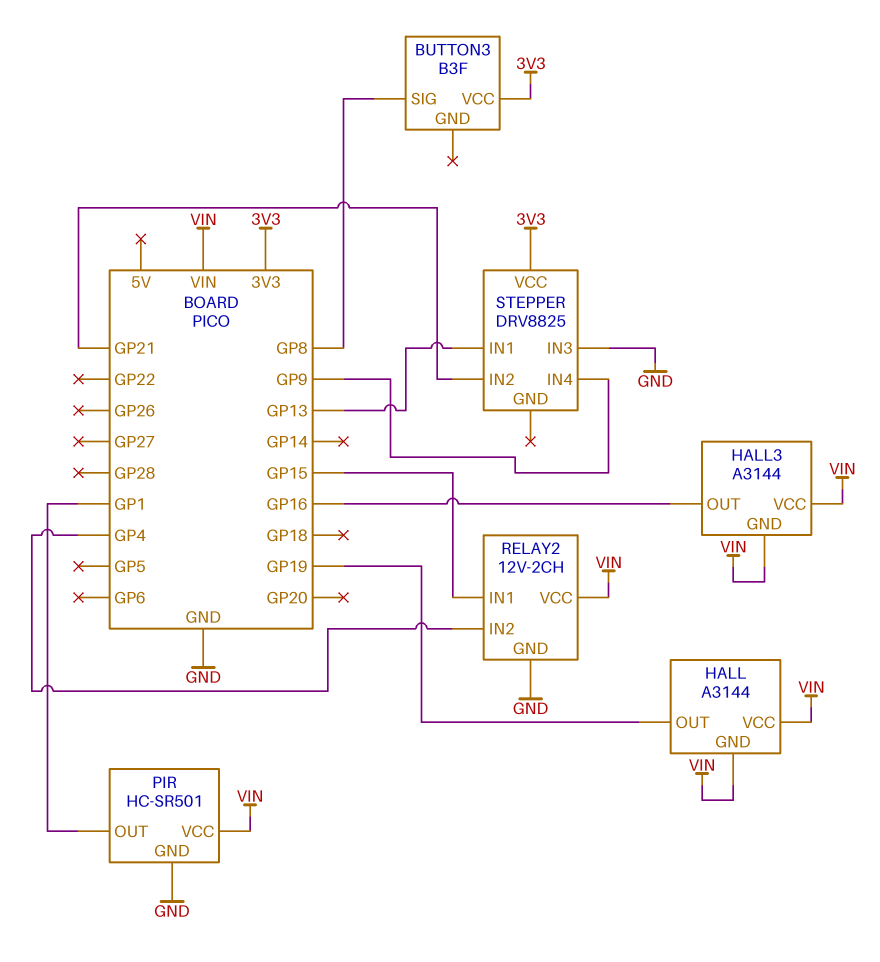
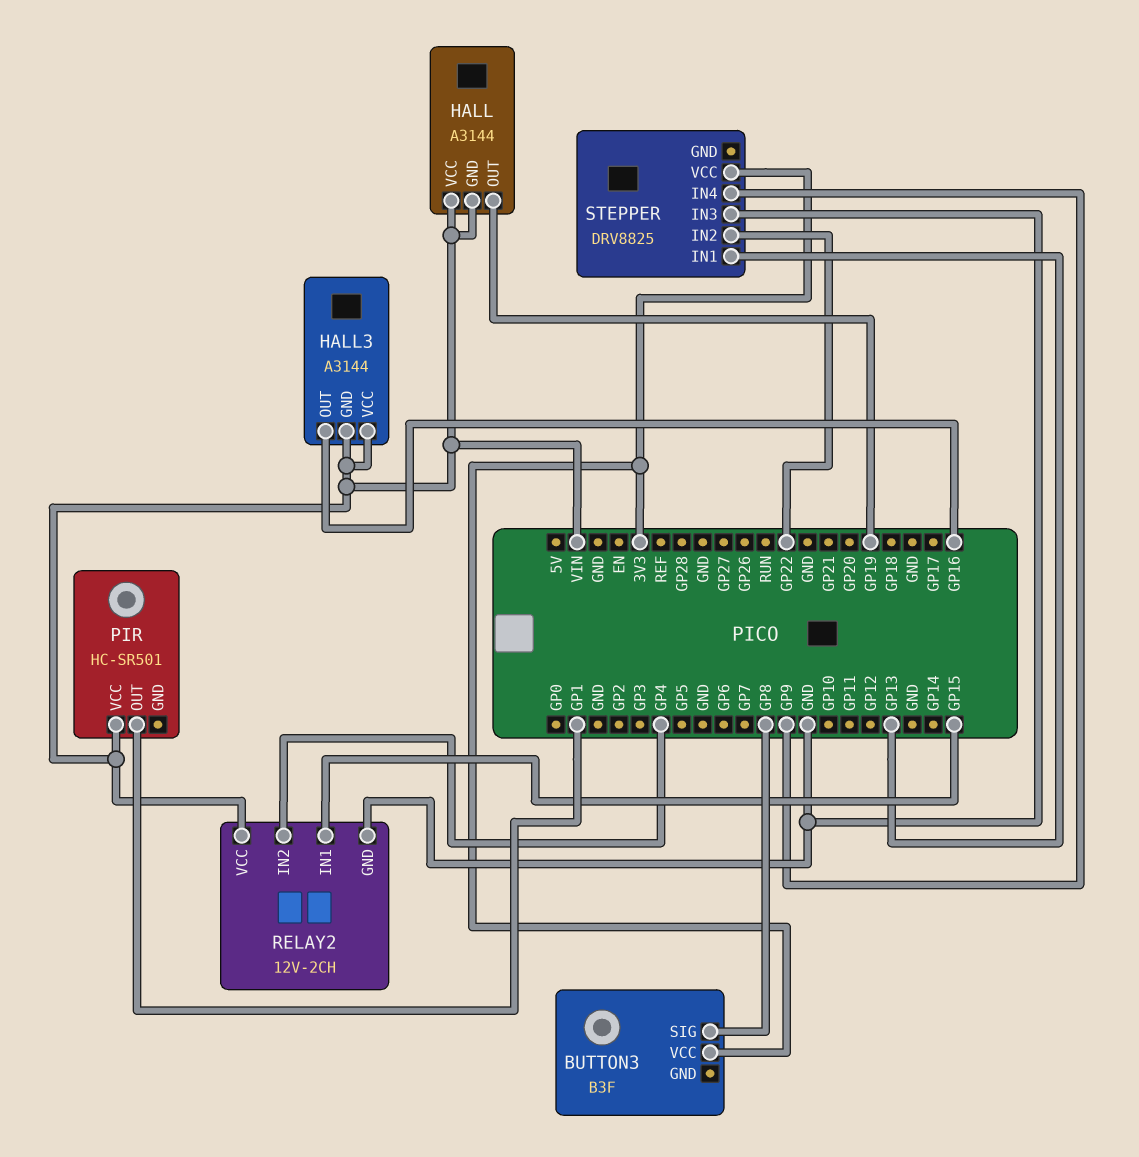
PIR pin GND: GND -> none
STEPPER pin IN2: GP21 -> GP22

